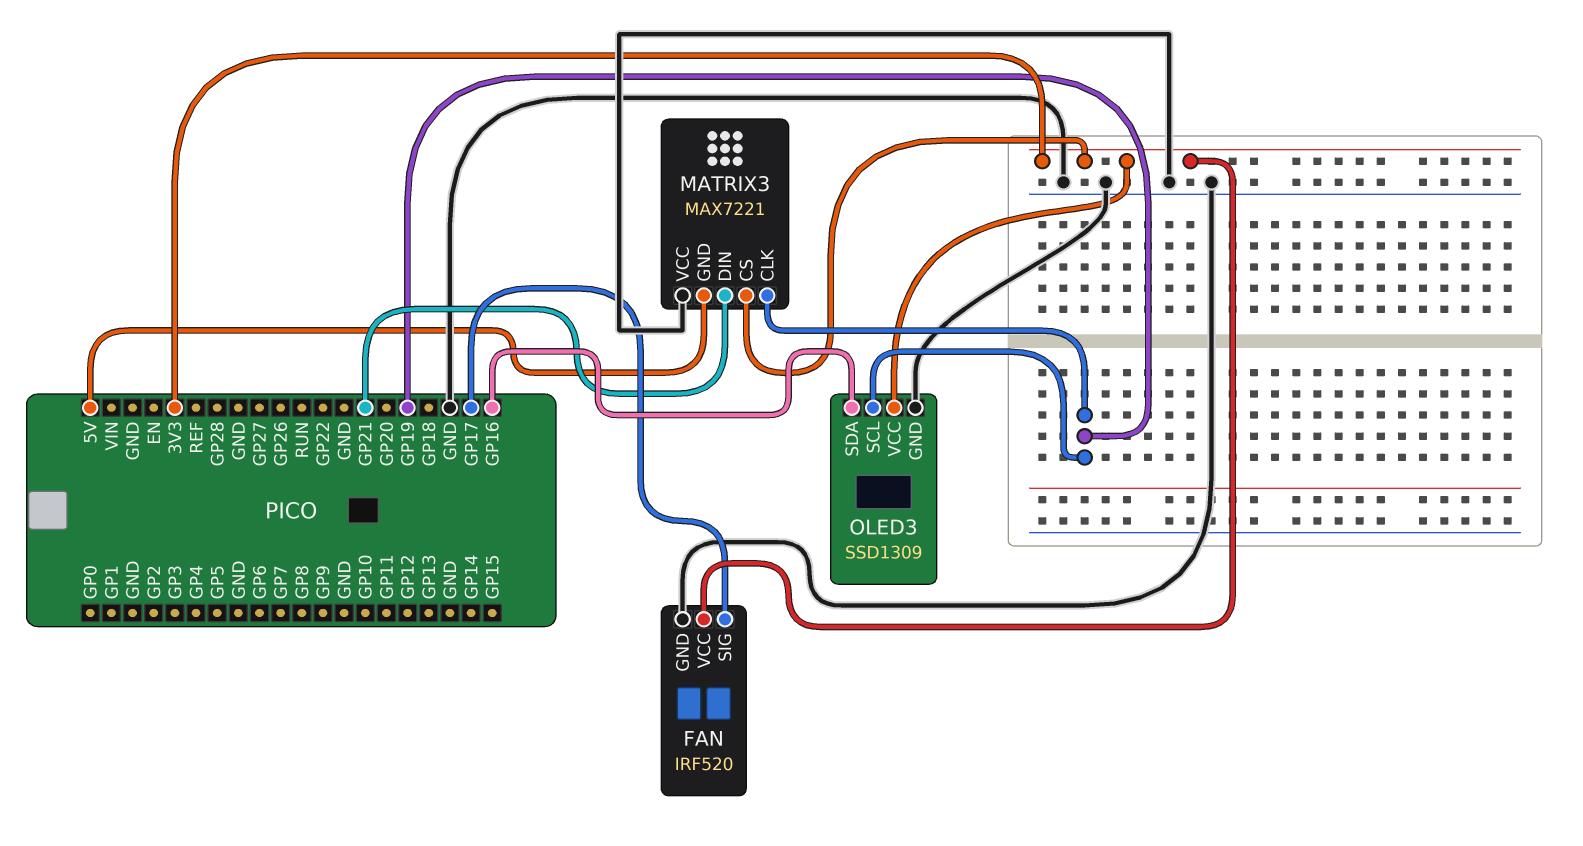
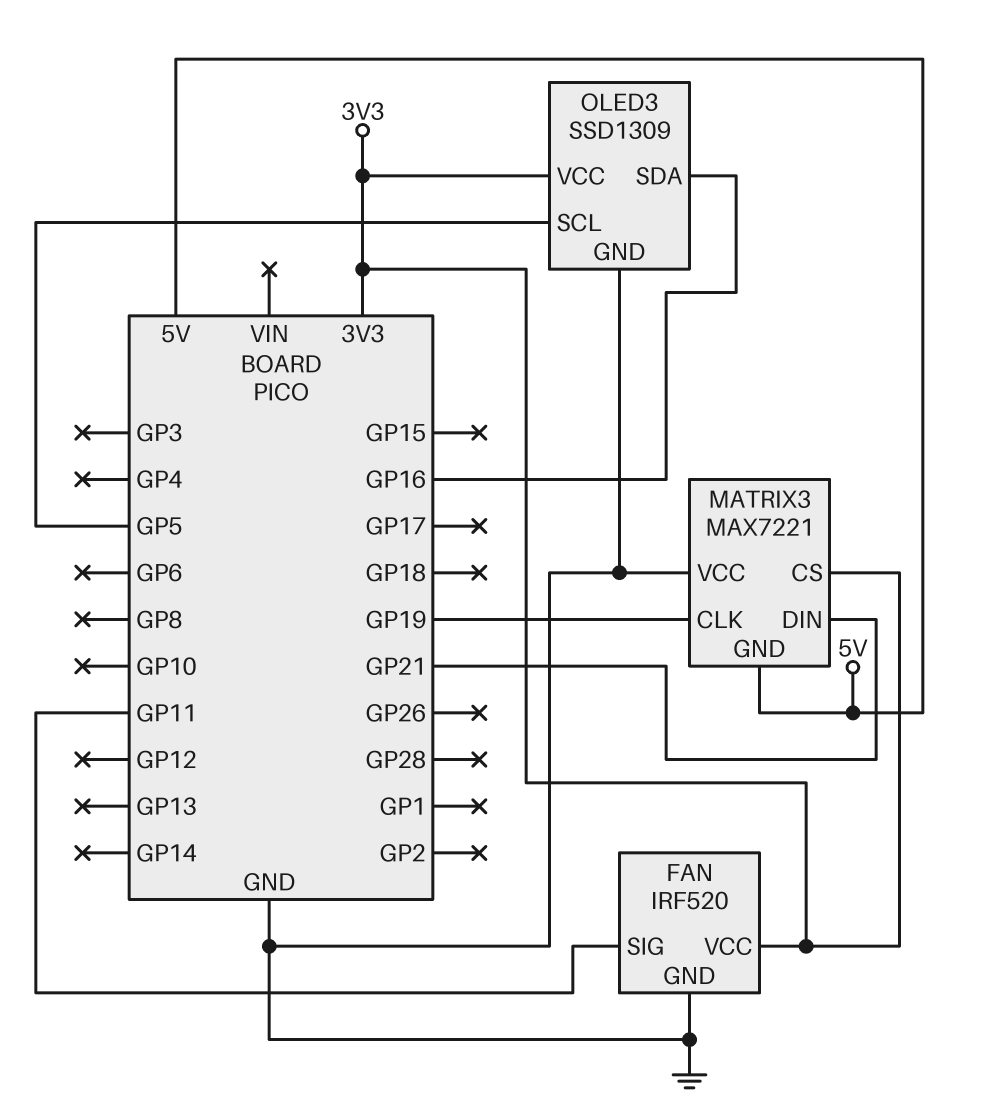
FAN pin SIG: GP17 -> GP11
OLED3 pin SCL: GP19 -> GP5

